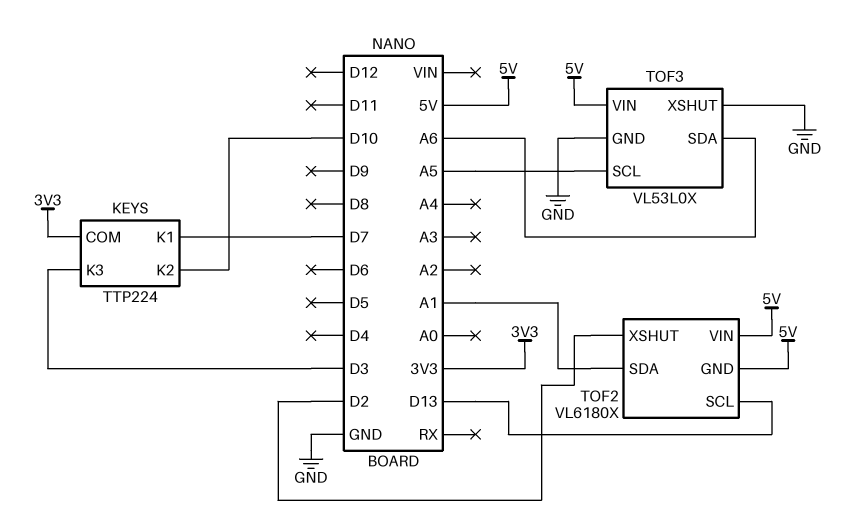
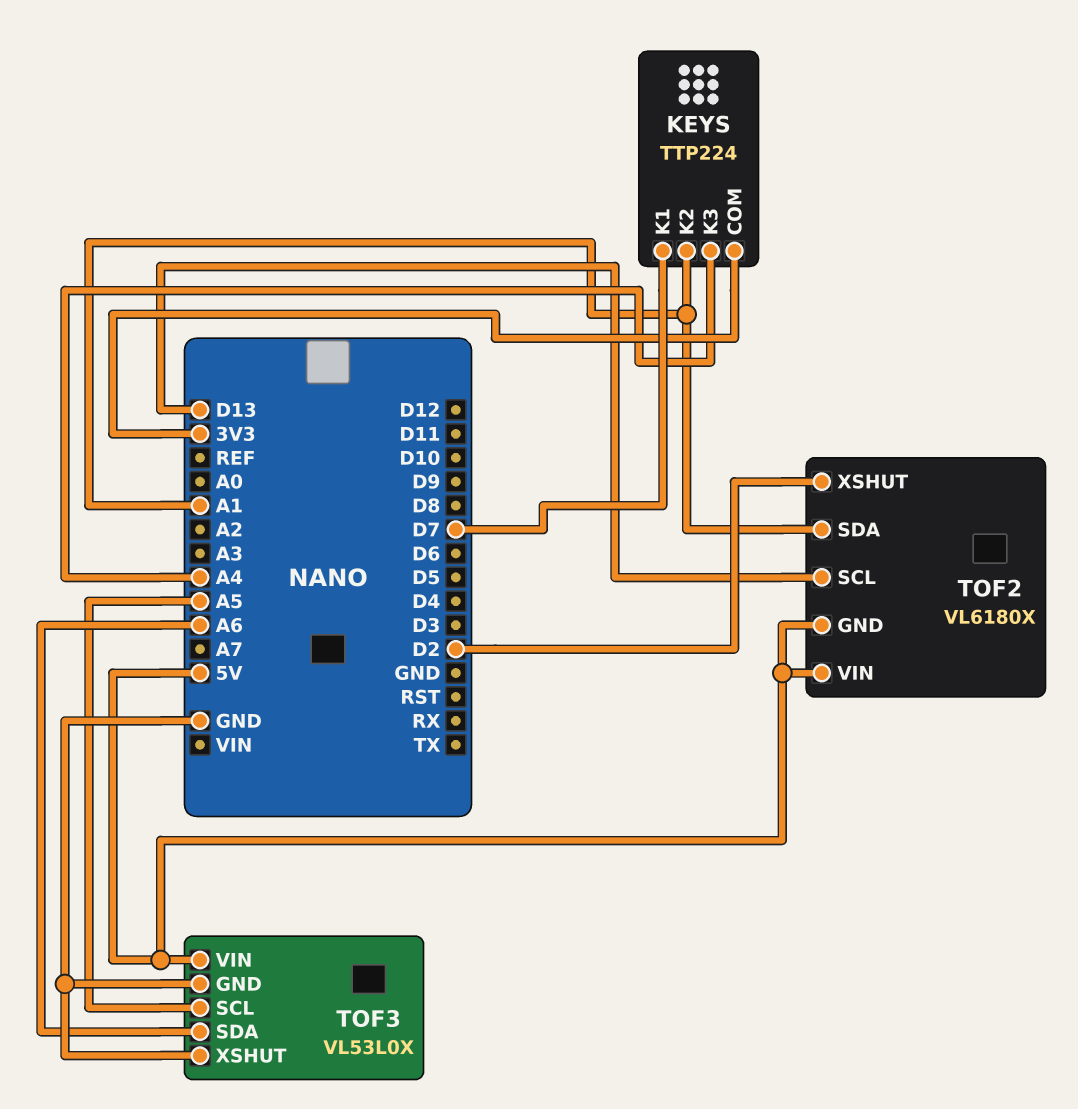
KEYS pin K2: D10 -> A1
KEYS pin K3: D3 -> A4

